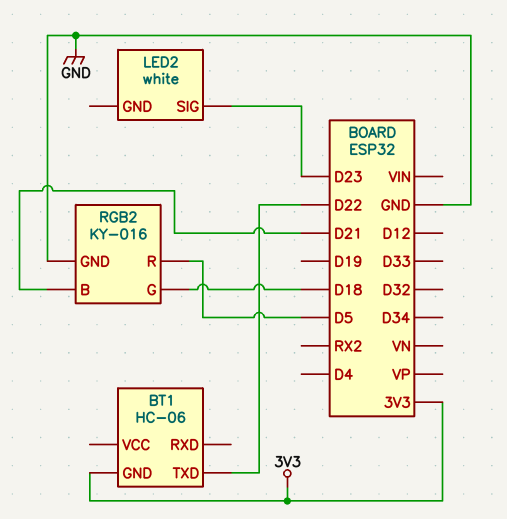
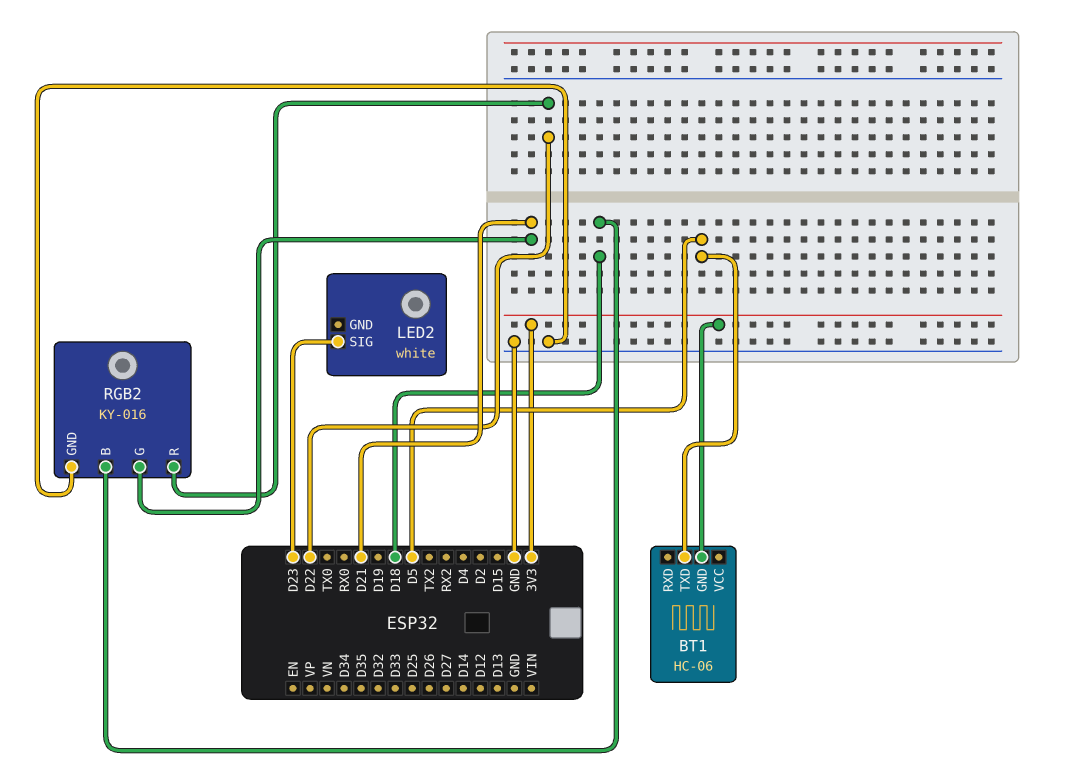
BT1 pin TXD: D22 -> D5
RGB2 pin B: D21 -> D18
RGB2 pin G: D18 -> D21
RGB2 pin R: D5 -> D22

